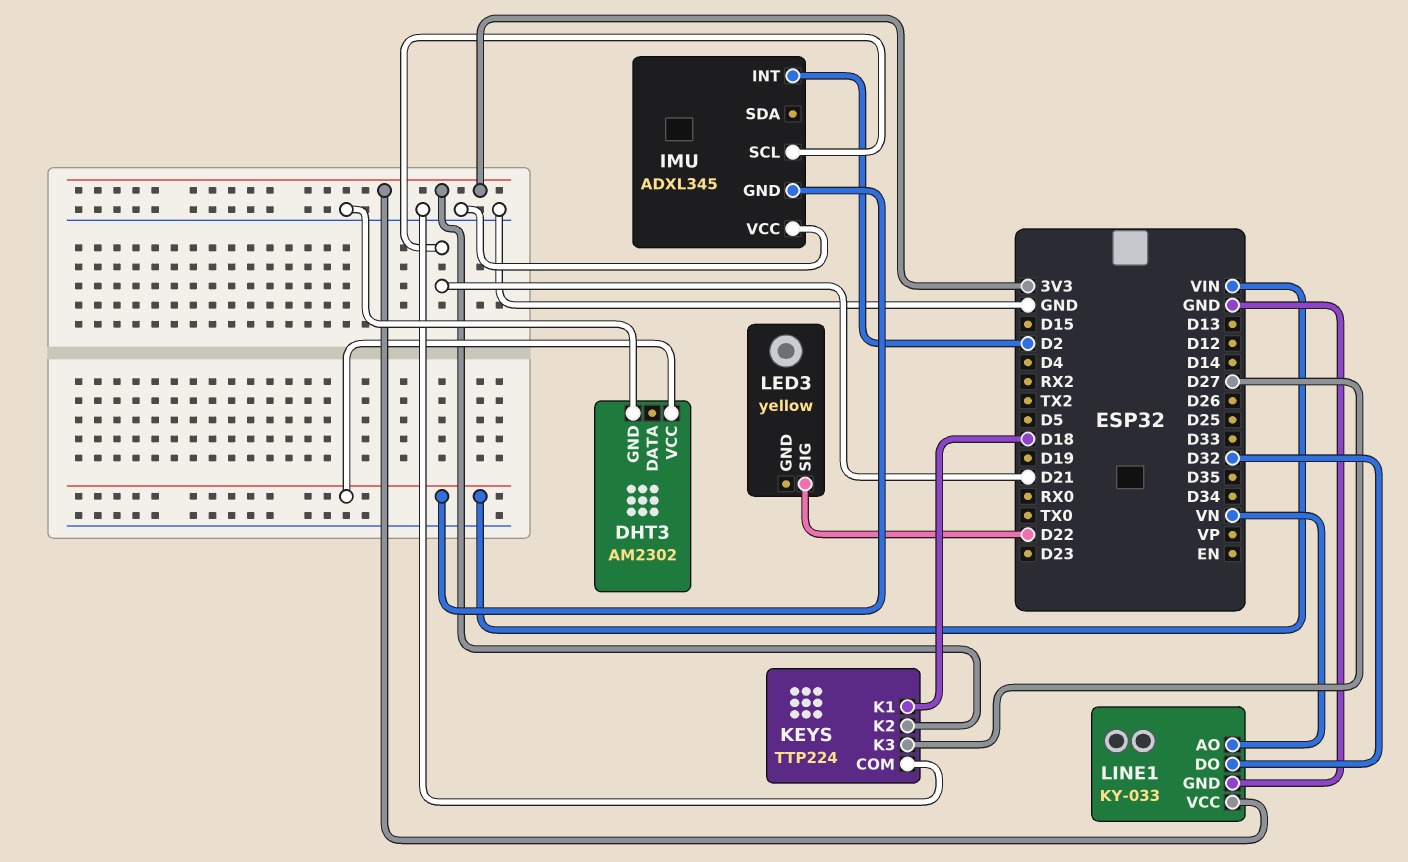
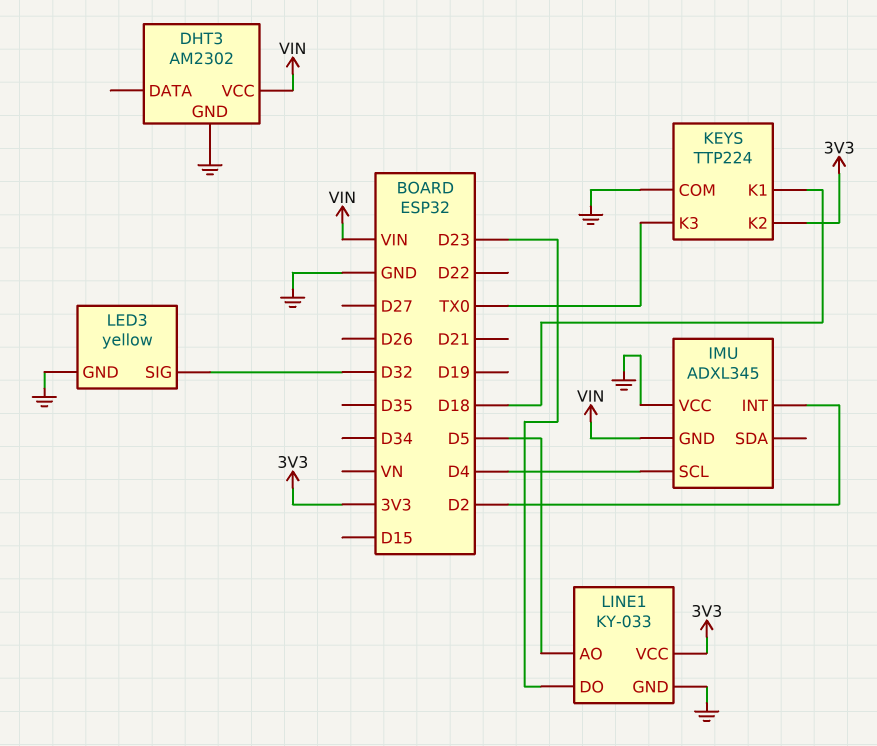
IMU pin SCL: D21 -> D4
KEYS pin K3: D27 -> TX0
LED3 pin GND: none -> GND
LED3 pin SIG: D22 -> D32
LINE1 pin AO: VN -> D5
LINE1 pin DO: D32 -> D23

